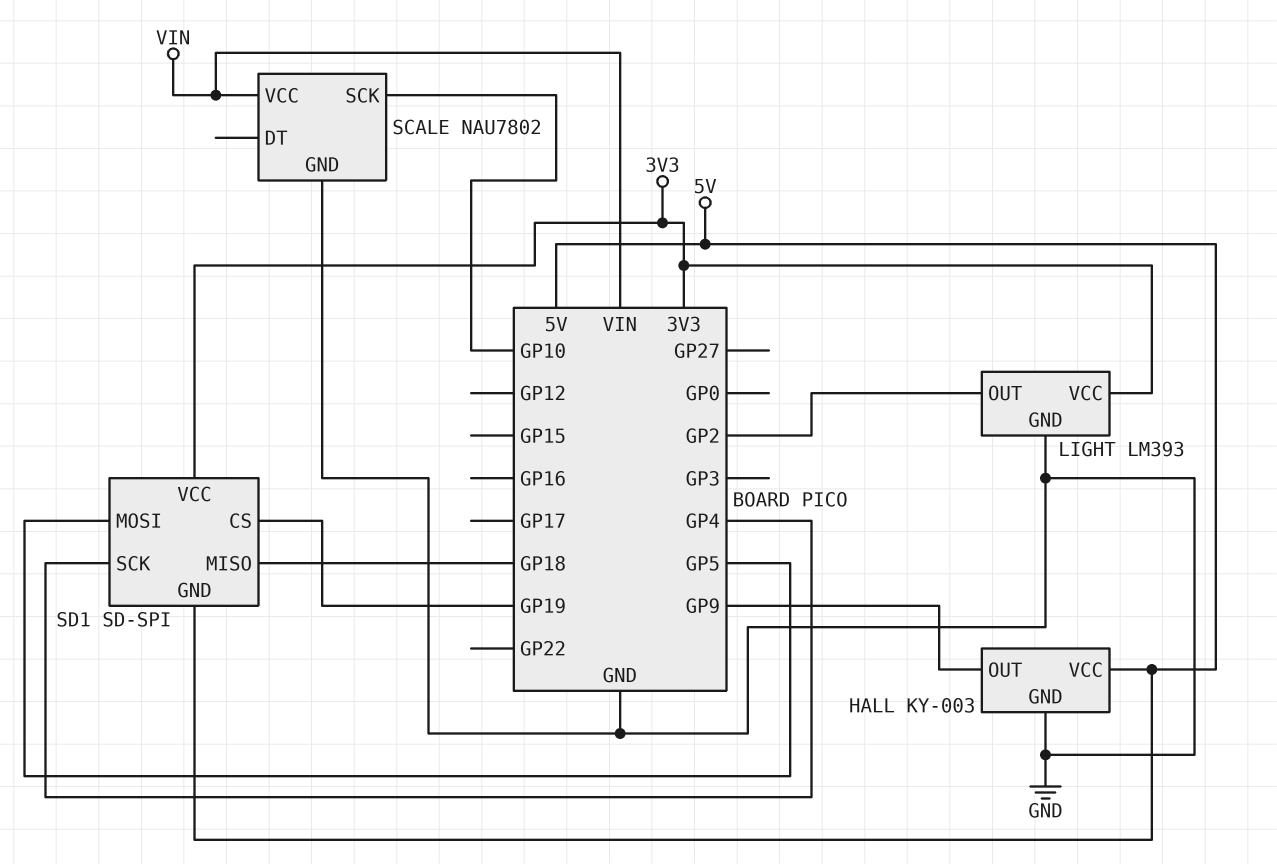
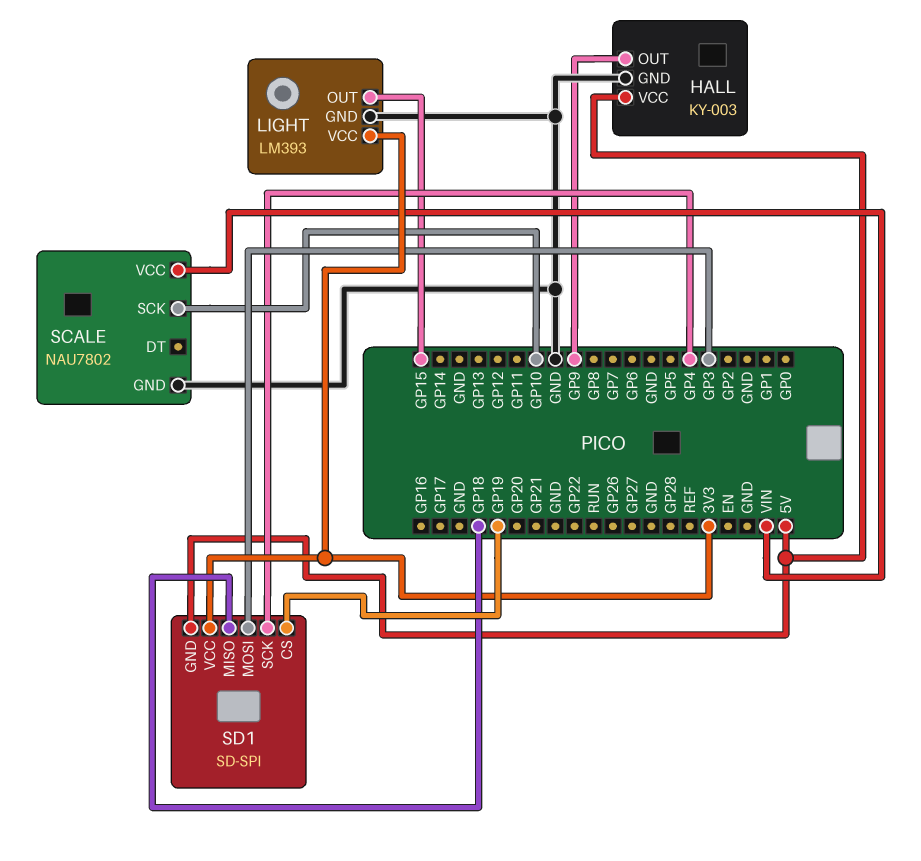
LIGHT pin OUT: GP2 -> GP15
SD1 pin MOSI: GP5 -> GP3

